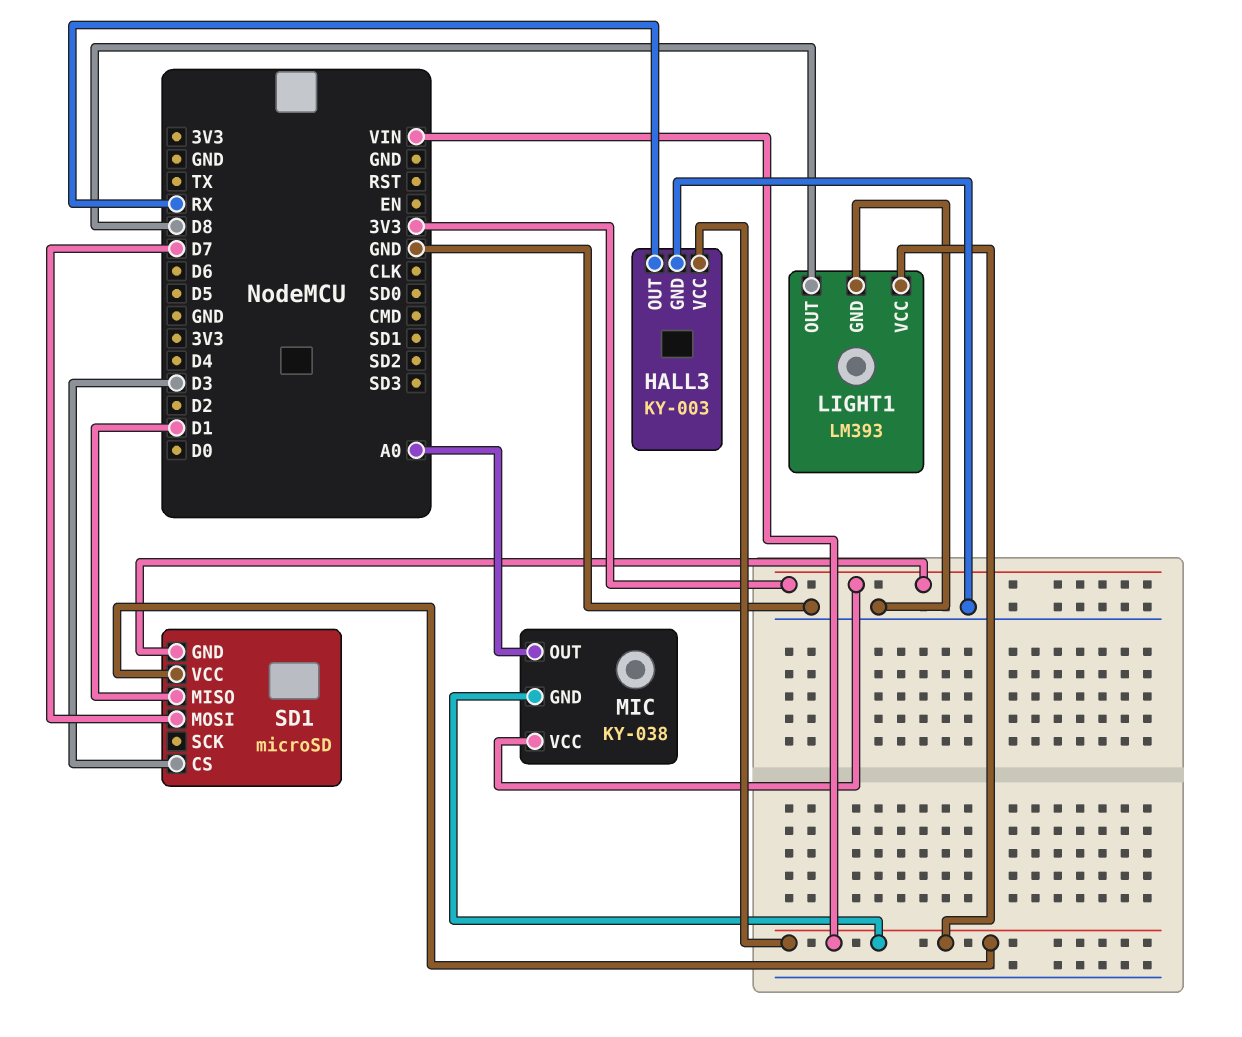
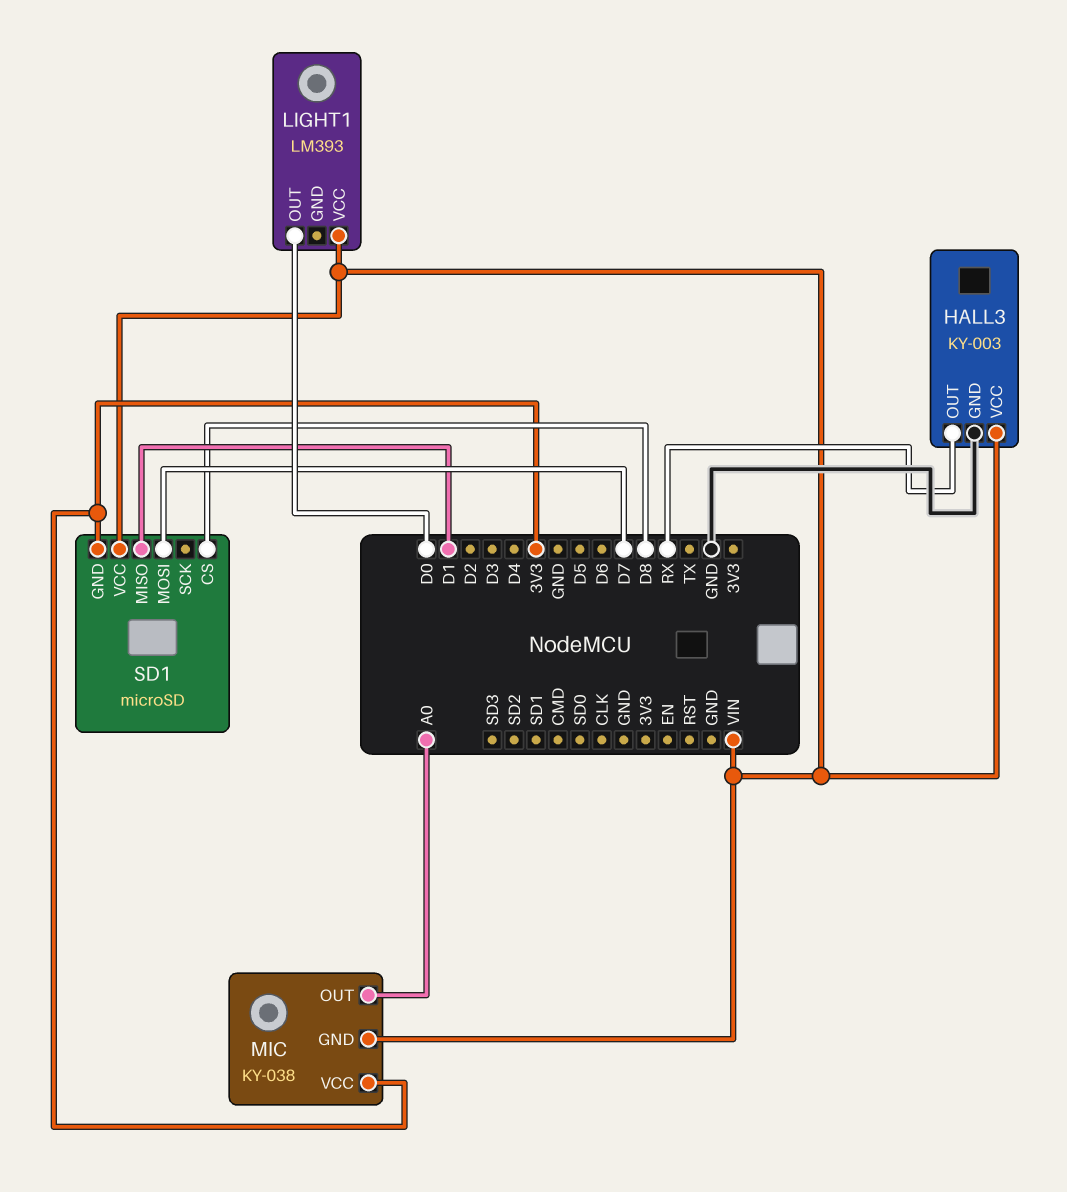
LIGHT1 pin GND: GND -> none
LIGHT1 pin OUT: D8 -> D0
SD1 pin CS: D3 -> D8

